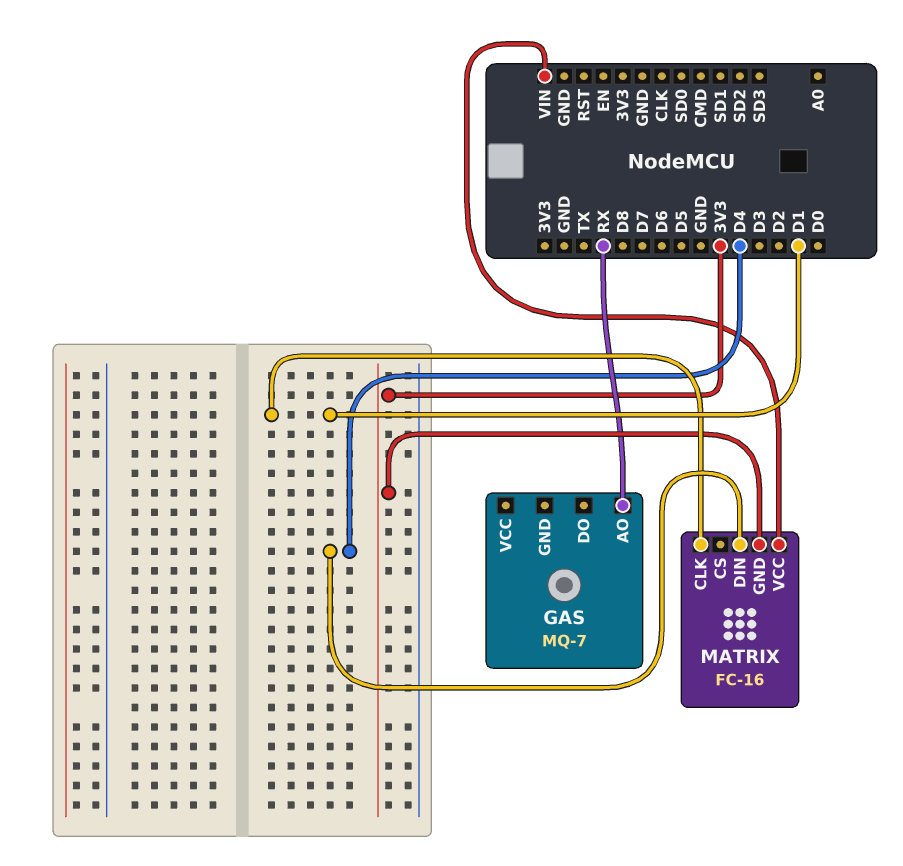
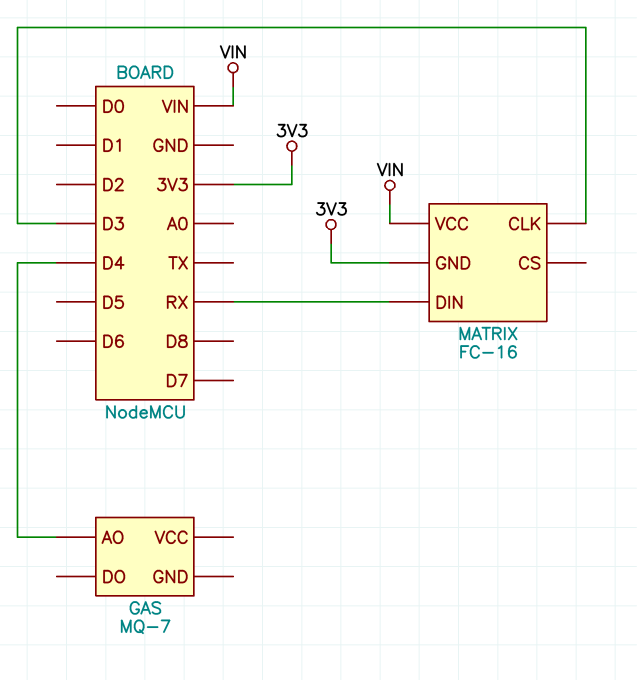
GAS pin AO: RX -> D4
MATRIX pin CLK: D1 -> D3
MATRIX pin DIN: D4 -> RX

